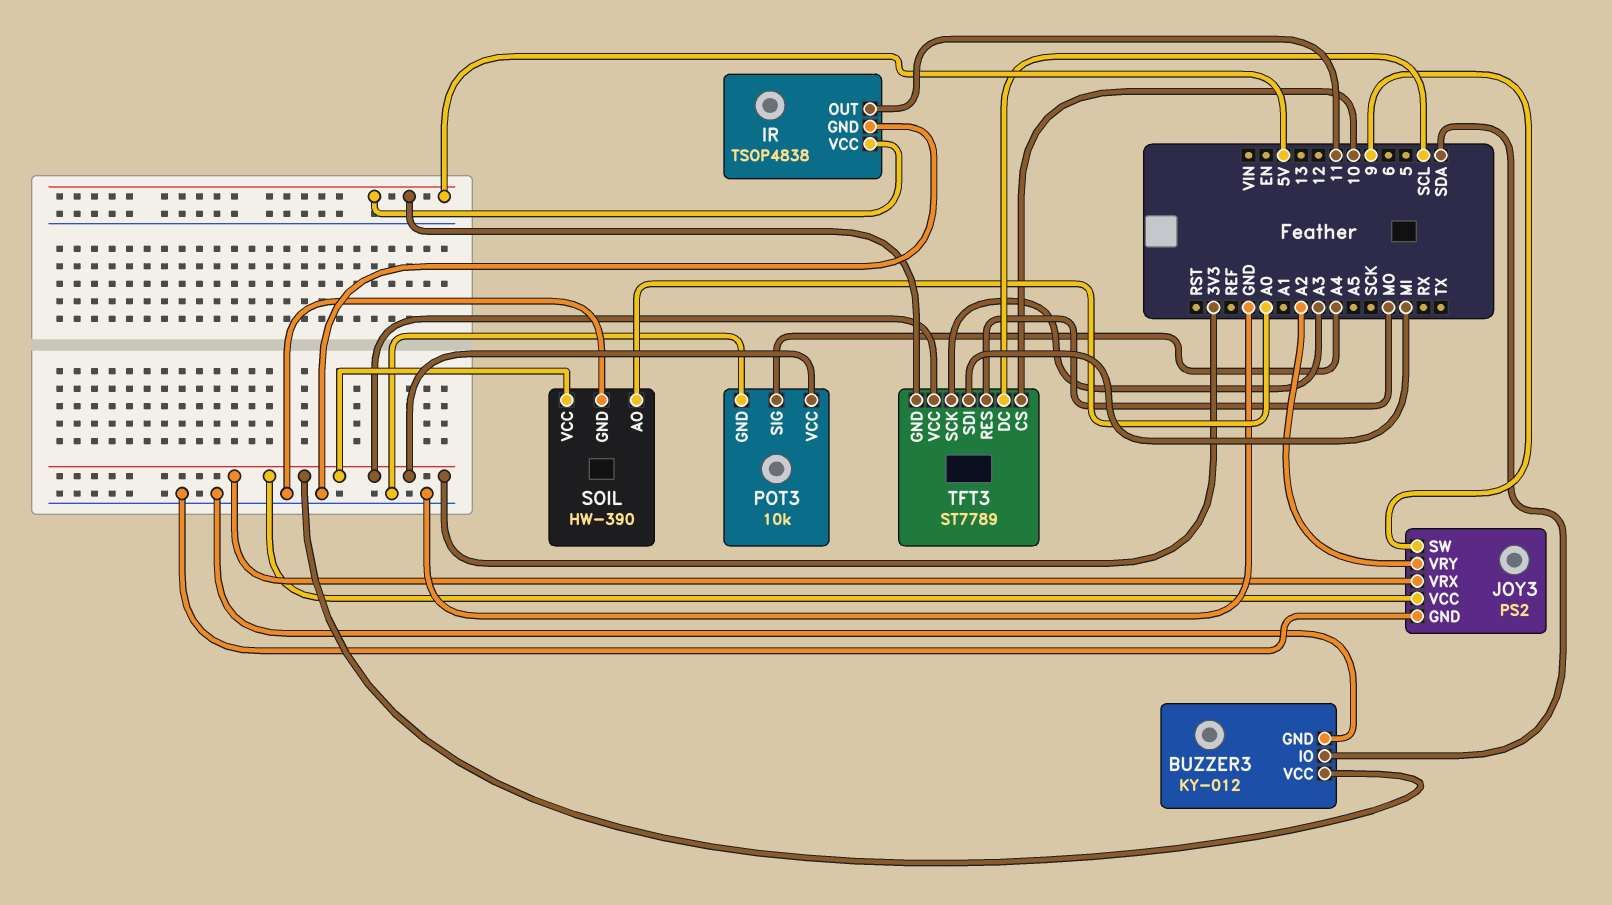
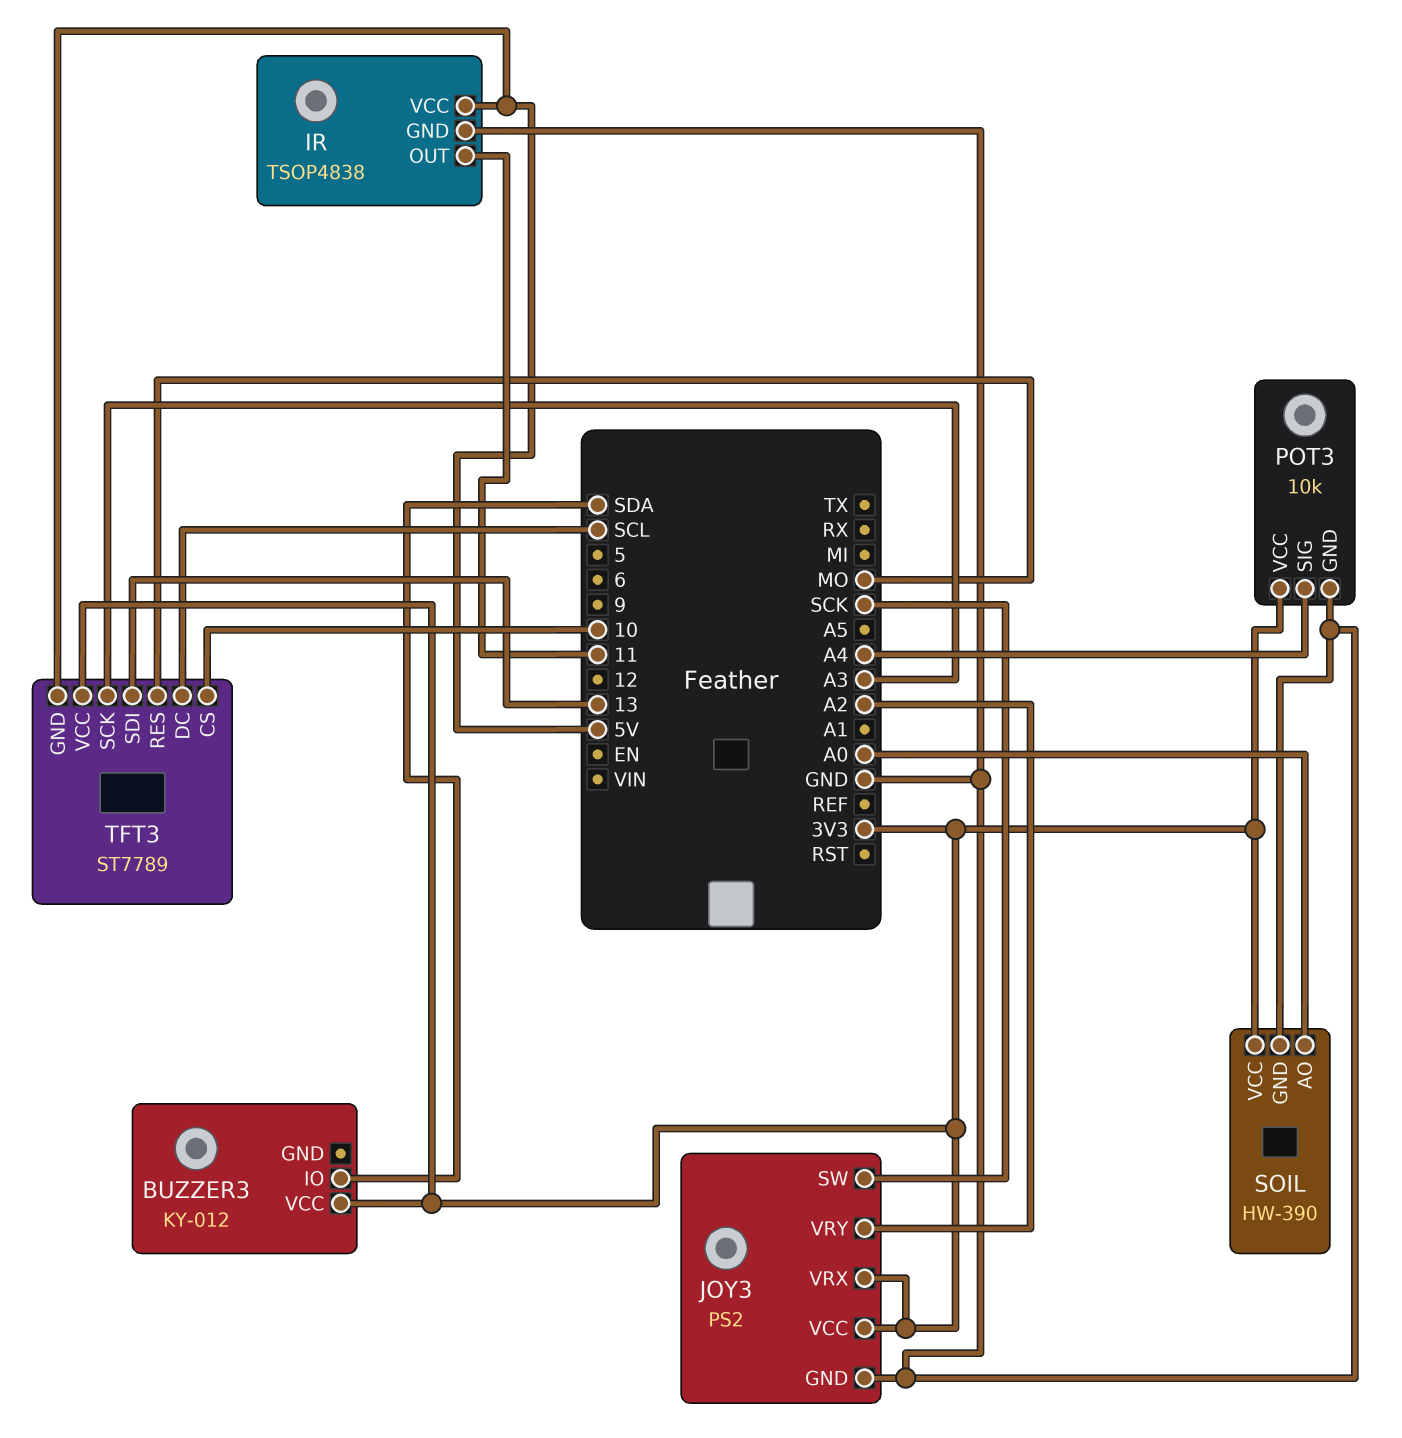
BUZZER3 pin GND: GND -> none
JOY3 pin SW: 9 -> SCK
TFT3 pin SDI: MI -> 13

